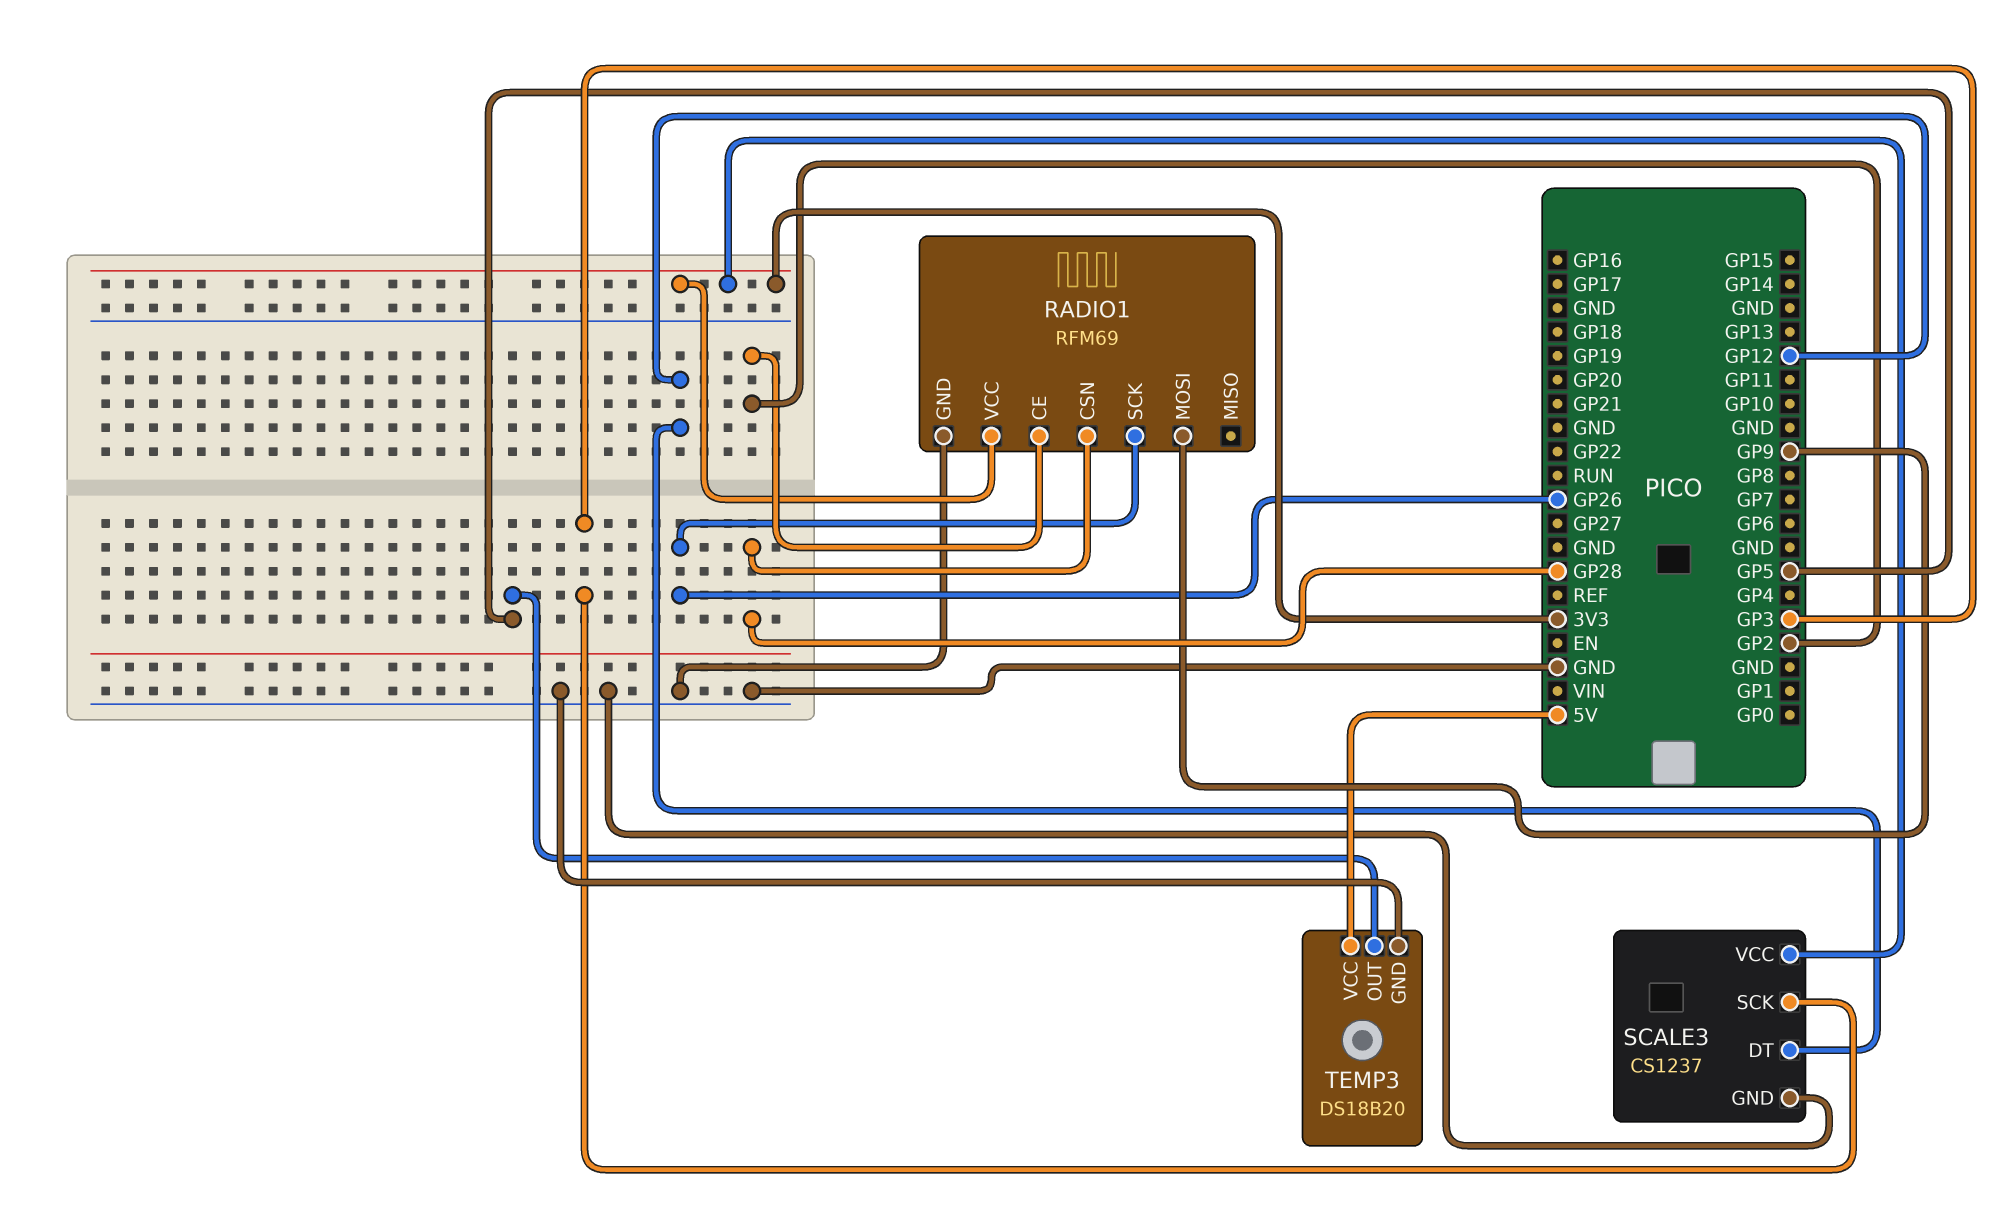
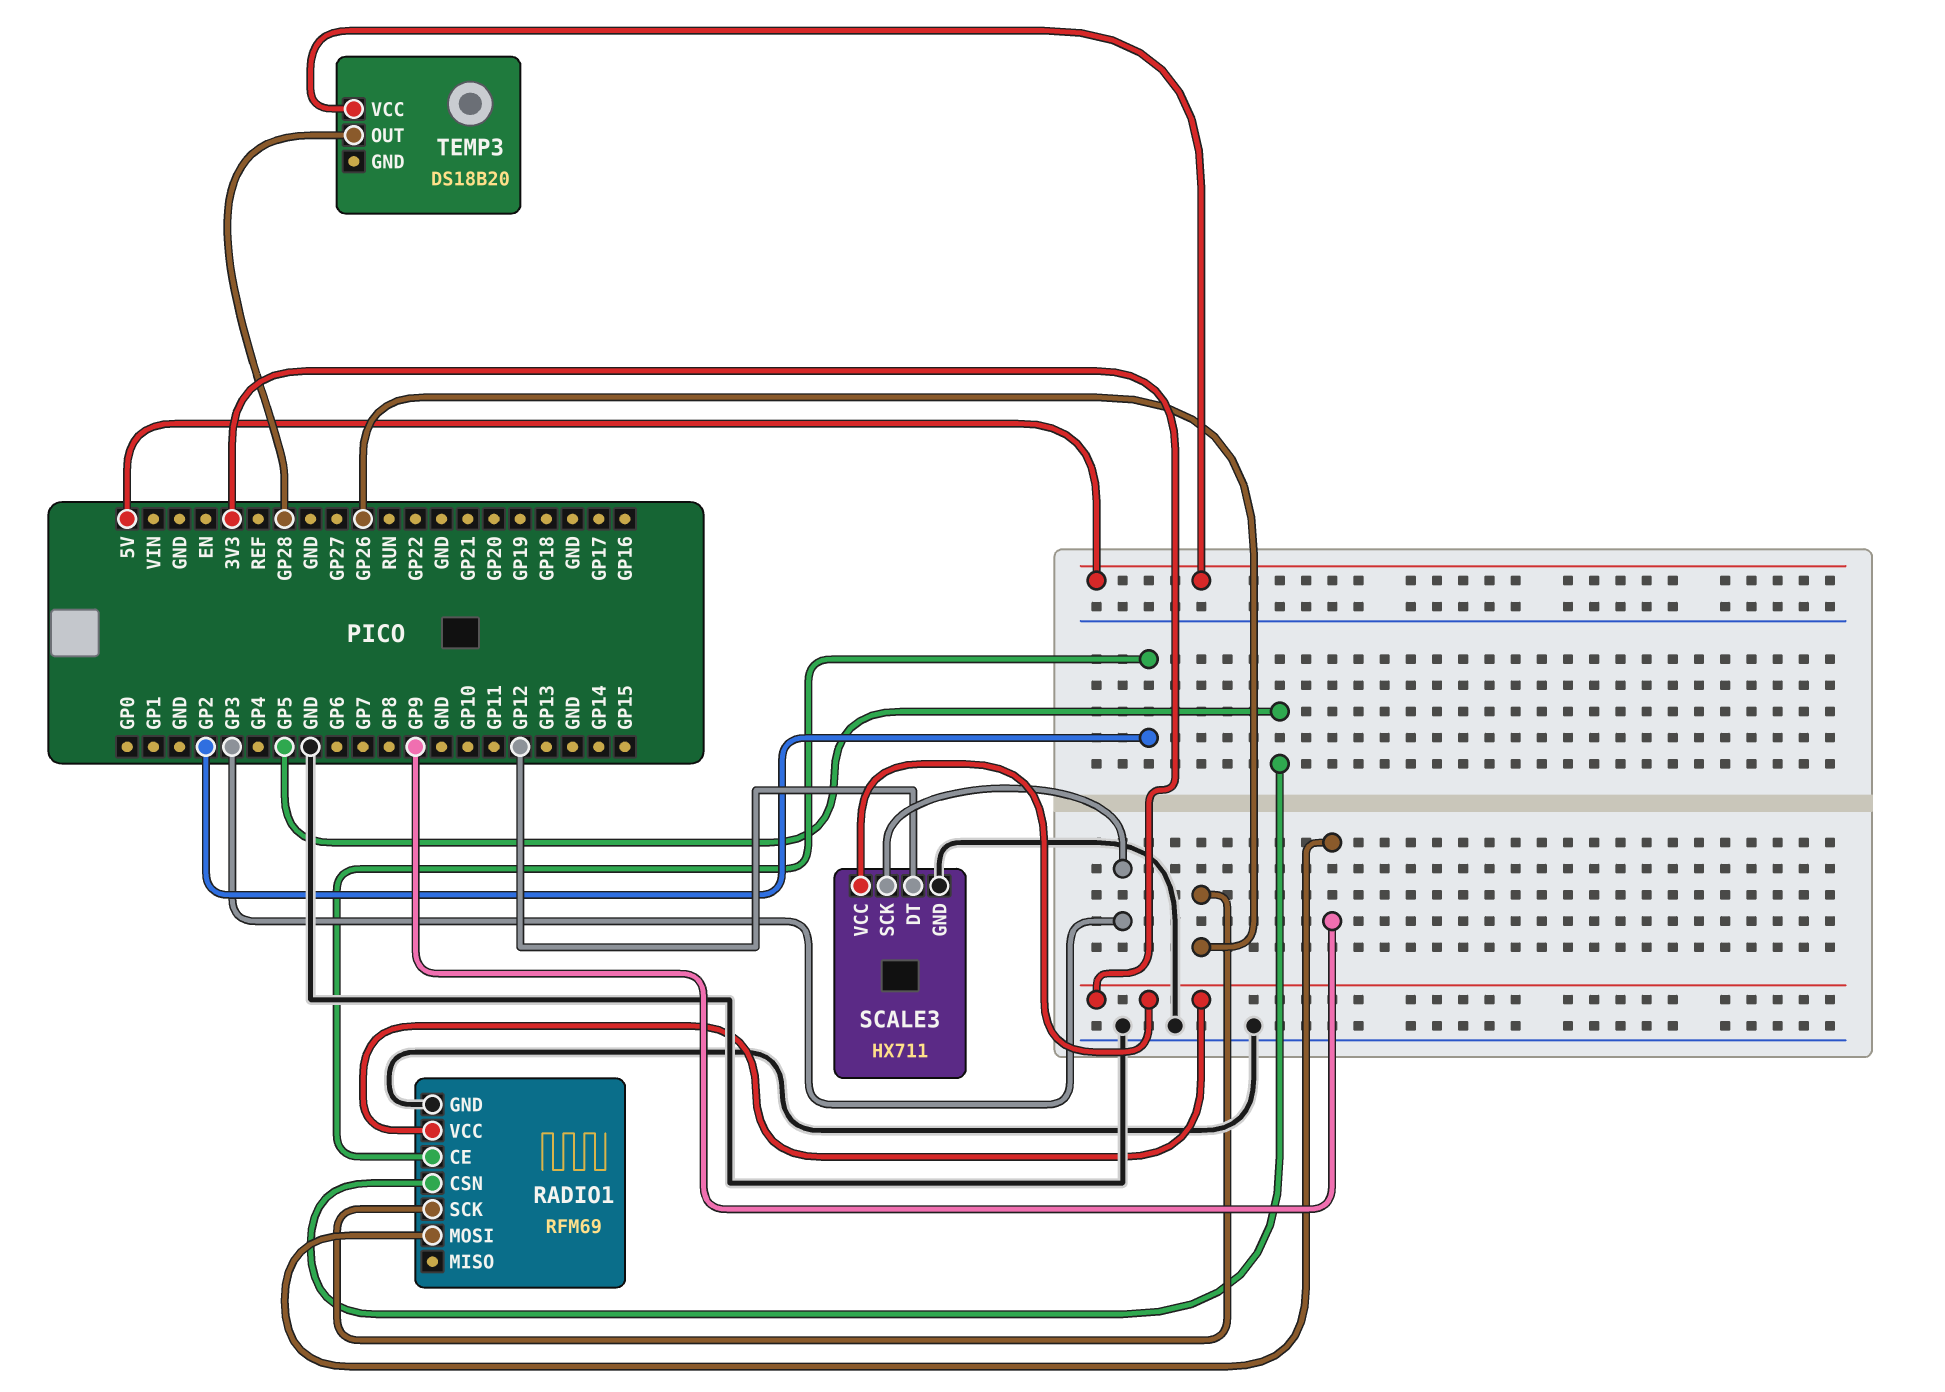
RADIO1 pin CSN: GP28 -> GP5
SCALE3: CS1237 -> HX711
TEMP3 pin GND: GND -> none
TEMP3 pin OUT: GP5 -> GP28

